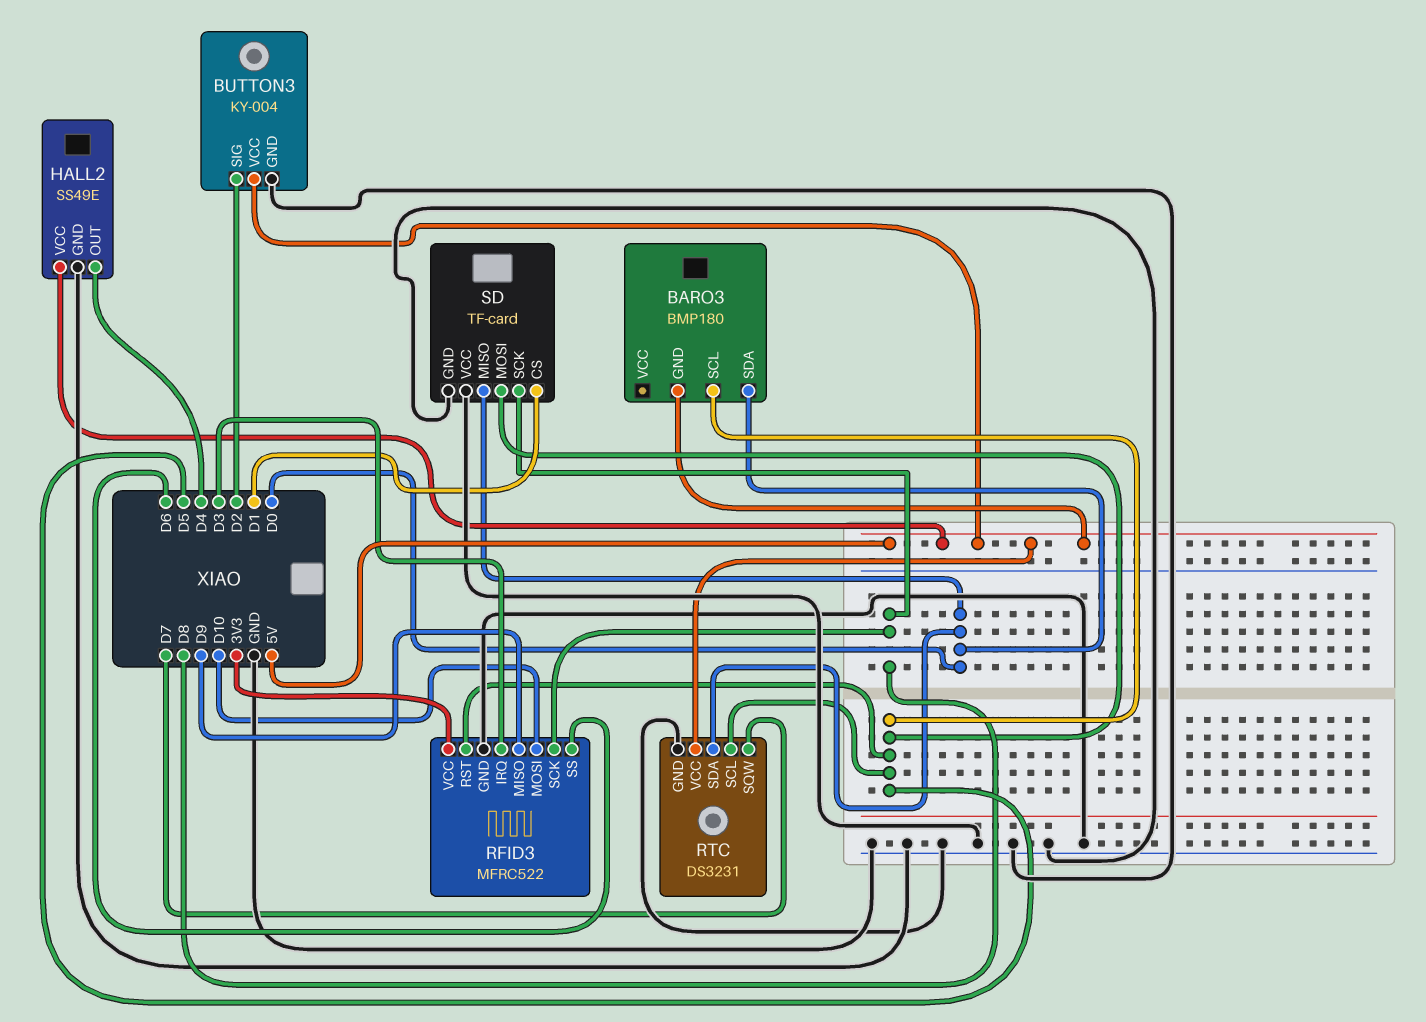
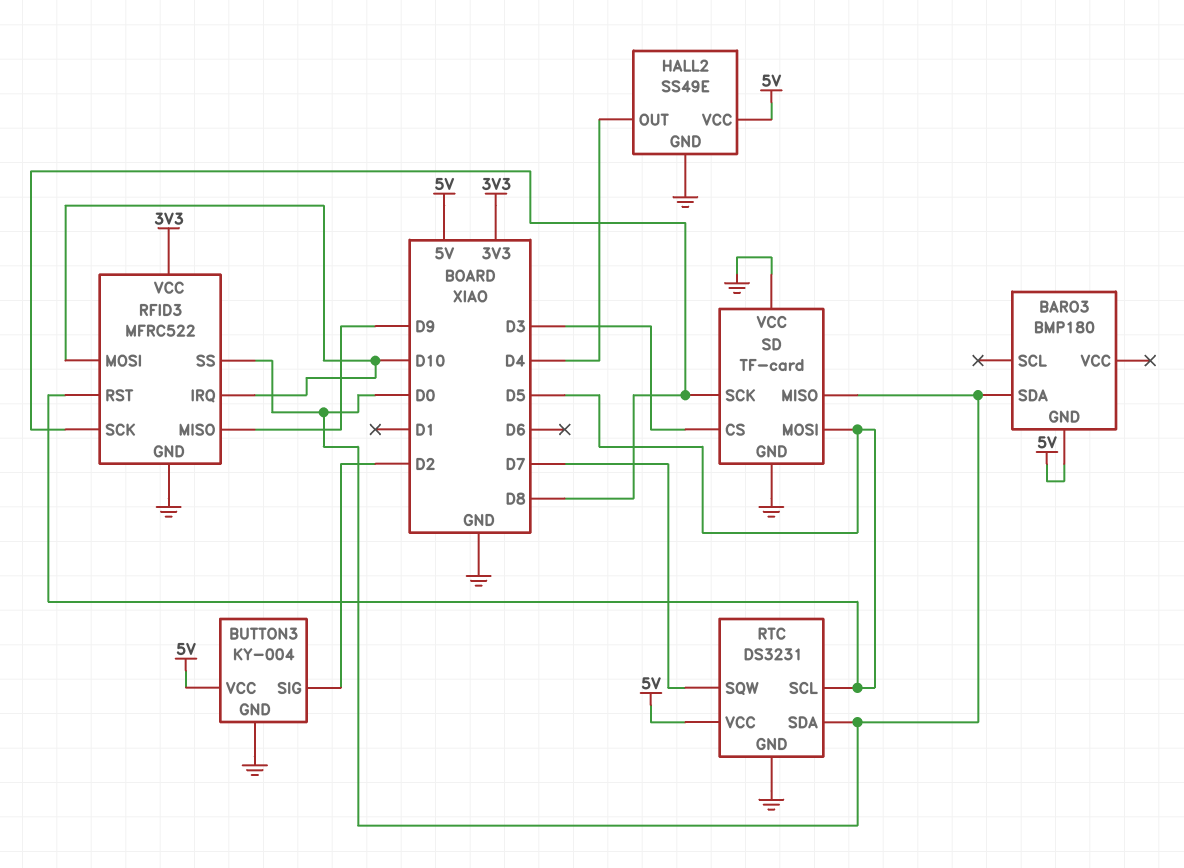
BARO3 pin SCL: D5 -> none
RFID3 pin IRQ: D3 -> D10
RFID3 pin SS: D6 -> D0
SD pin CS: D1 -> D3

